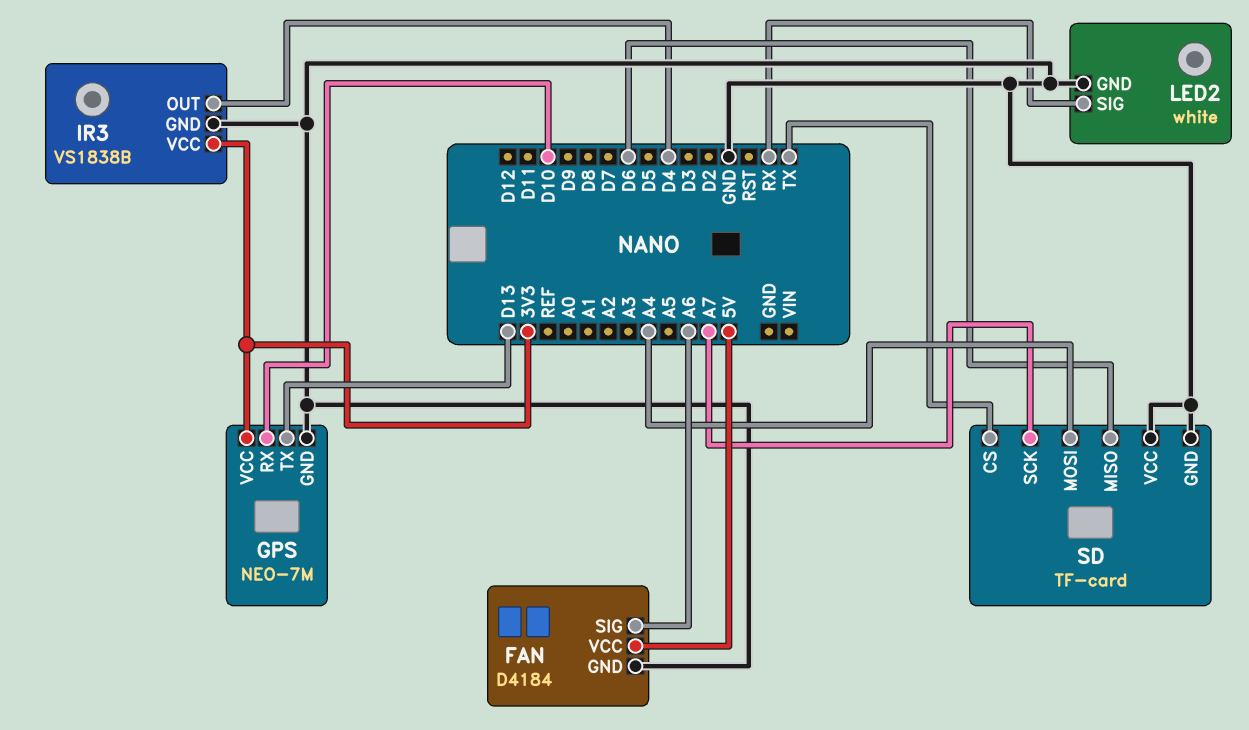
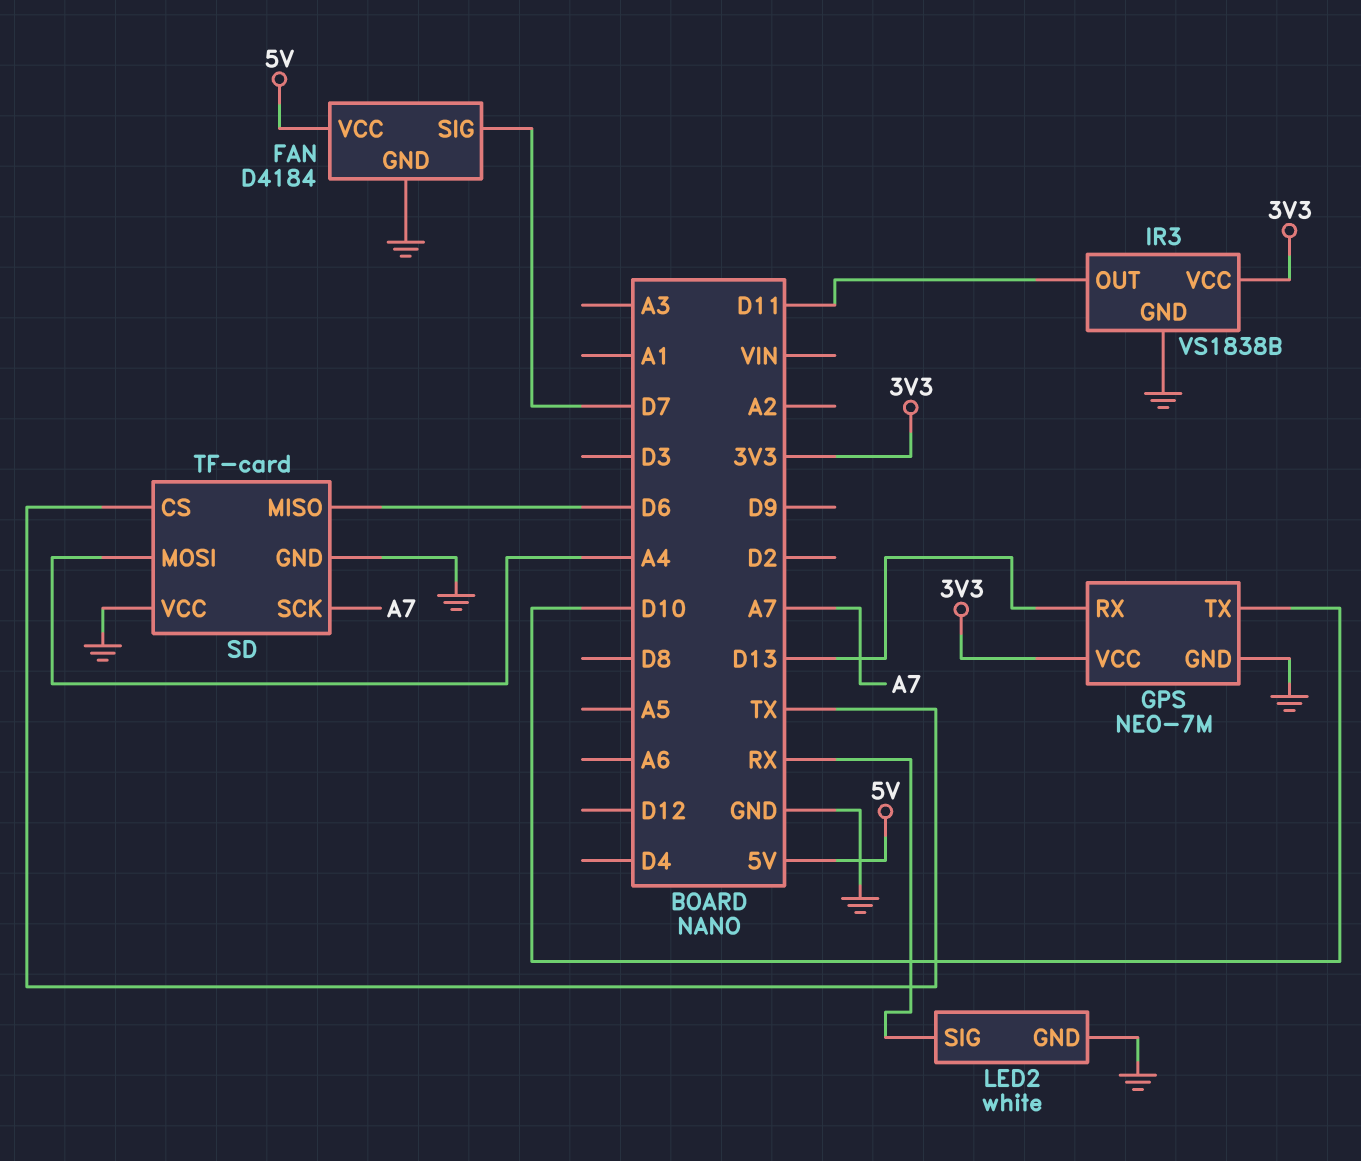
FAN pin SIG: A6 -> D7
GPS pin RX: D10 -> D13
GPS pin TX: D13 -> D10
IR3 pin OUT: D4 -> D11

